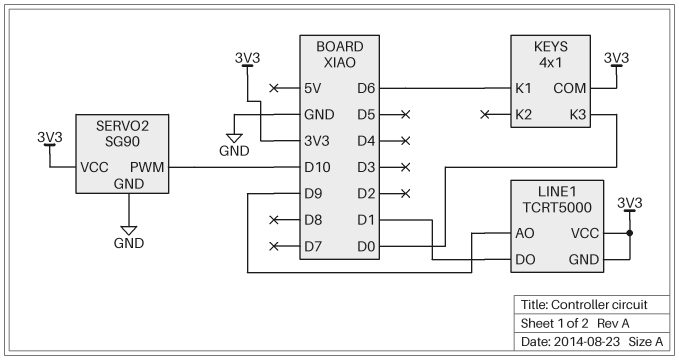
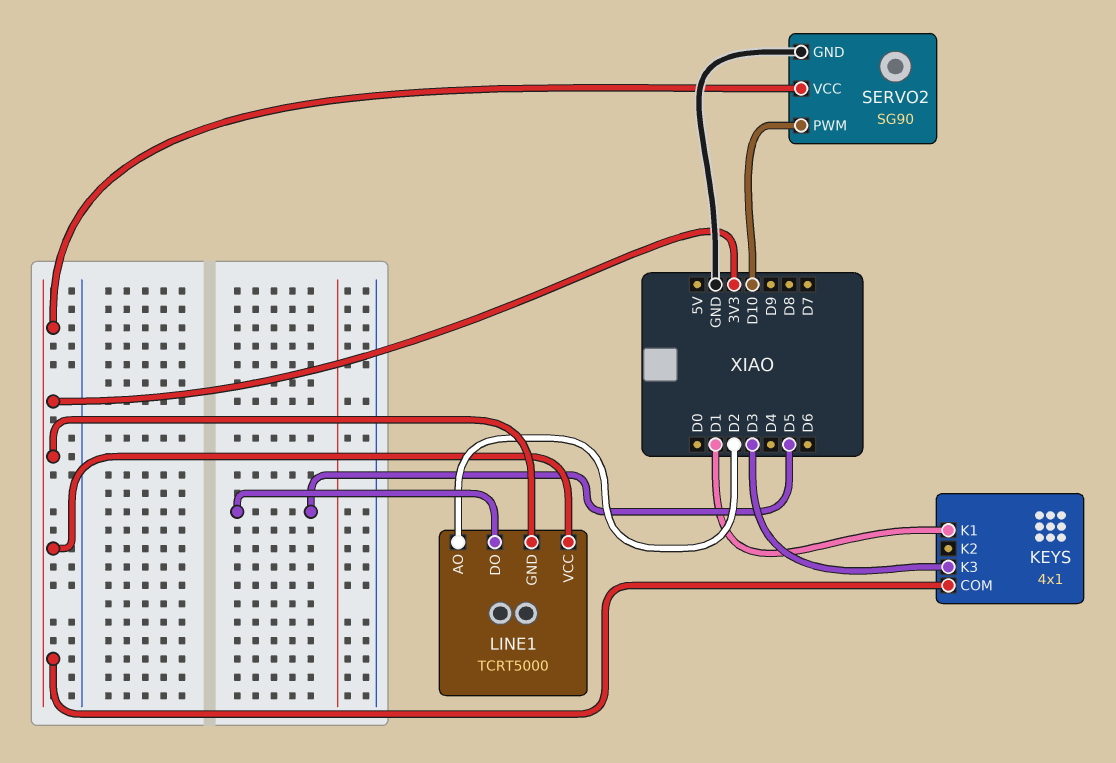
KEYS pin K1: D6 -> D1
KEYS pin K3: D0 -> D3
LINE1 pin AO: D9 -> D2
LINE1 pin DO: D1 -> D5

